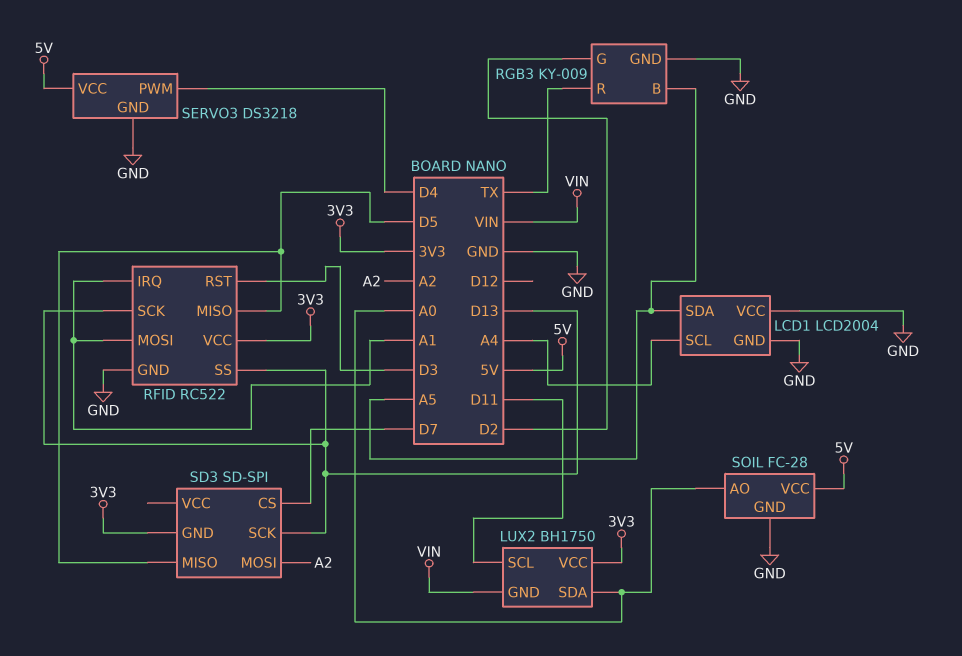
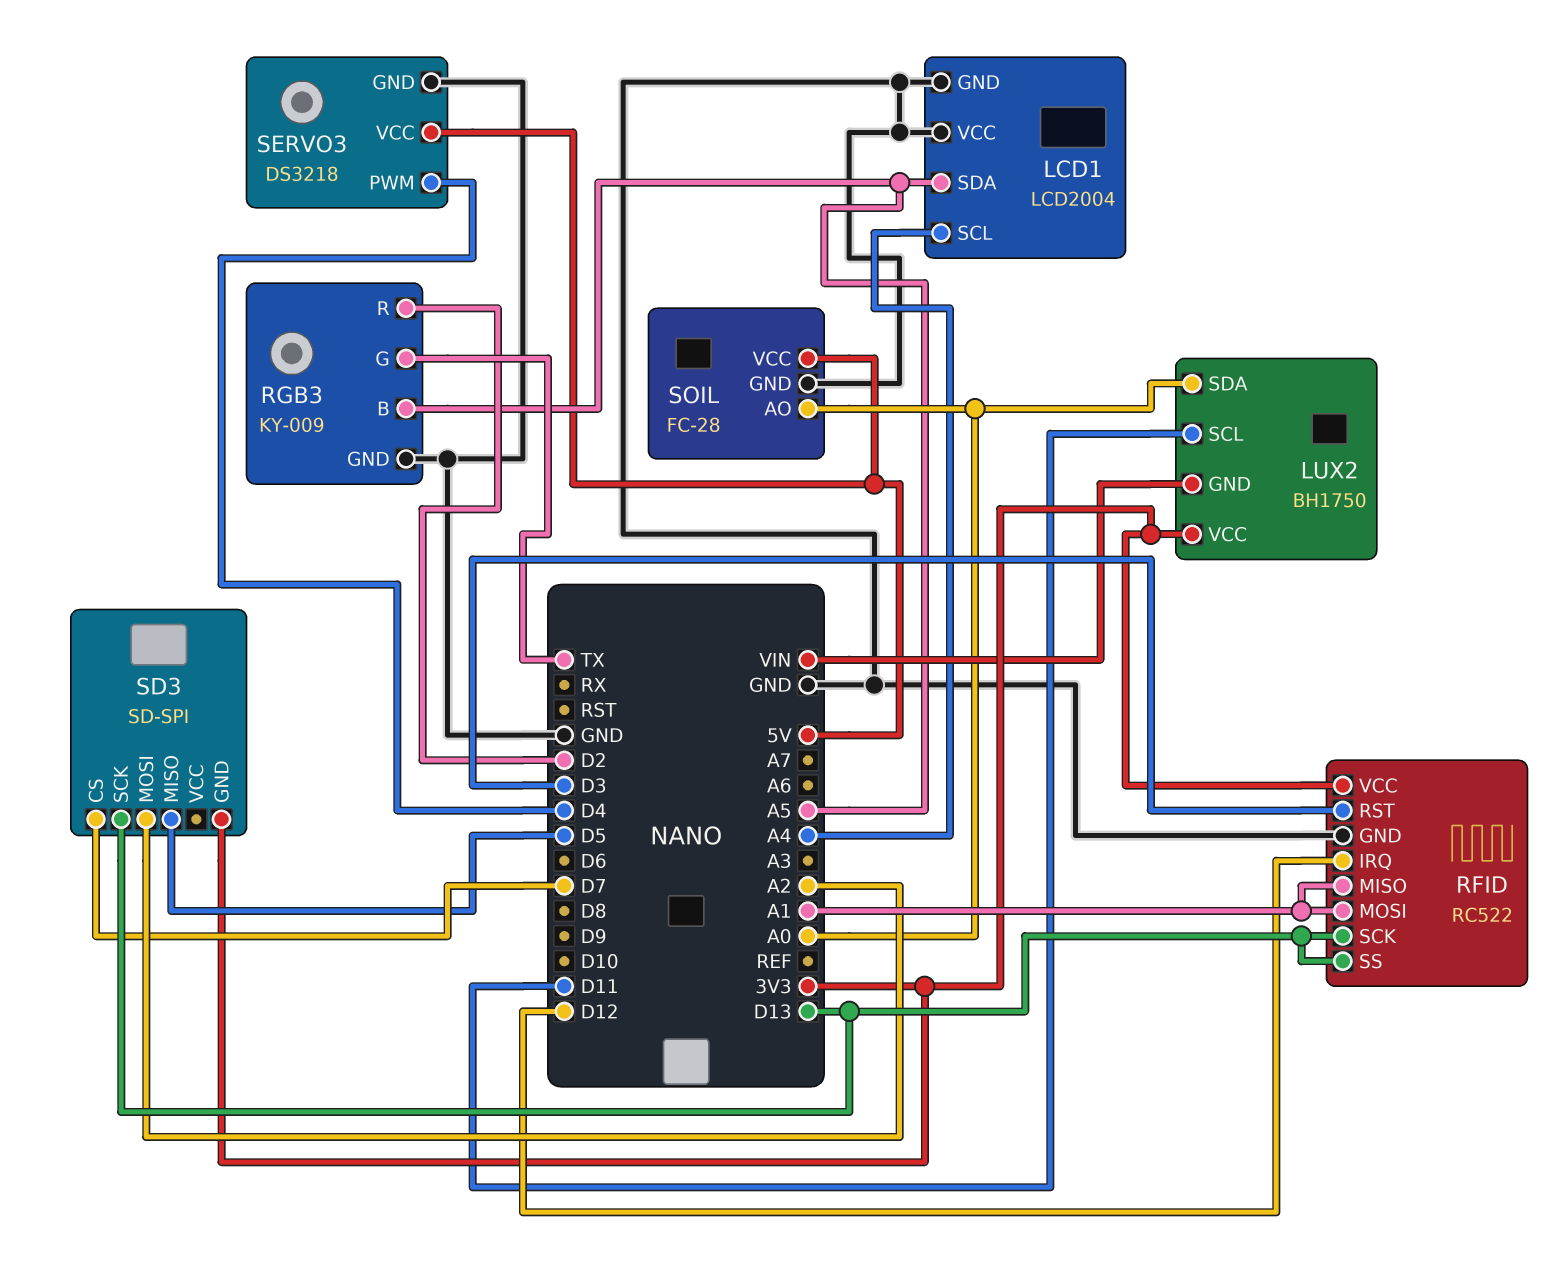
RFID pin IRQ: A1 -> D12
RFID pin MISO: D5 -> A1
RGB3 pin G: D2 -> TX
RGB3 pin R: TX -> D2

